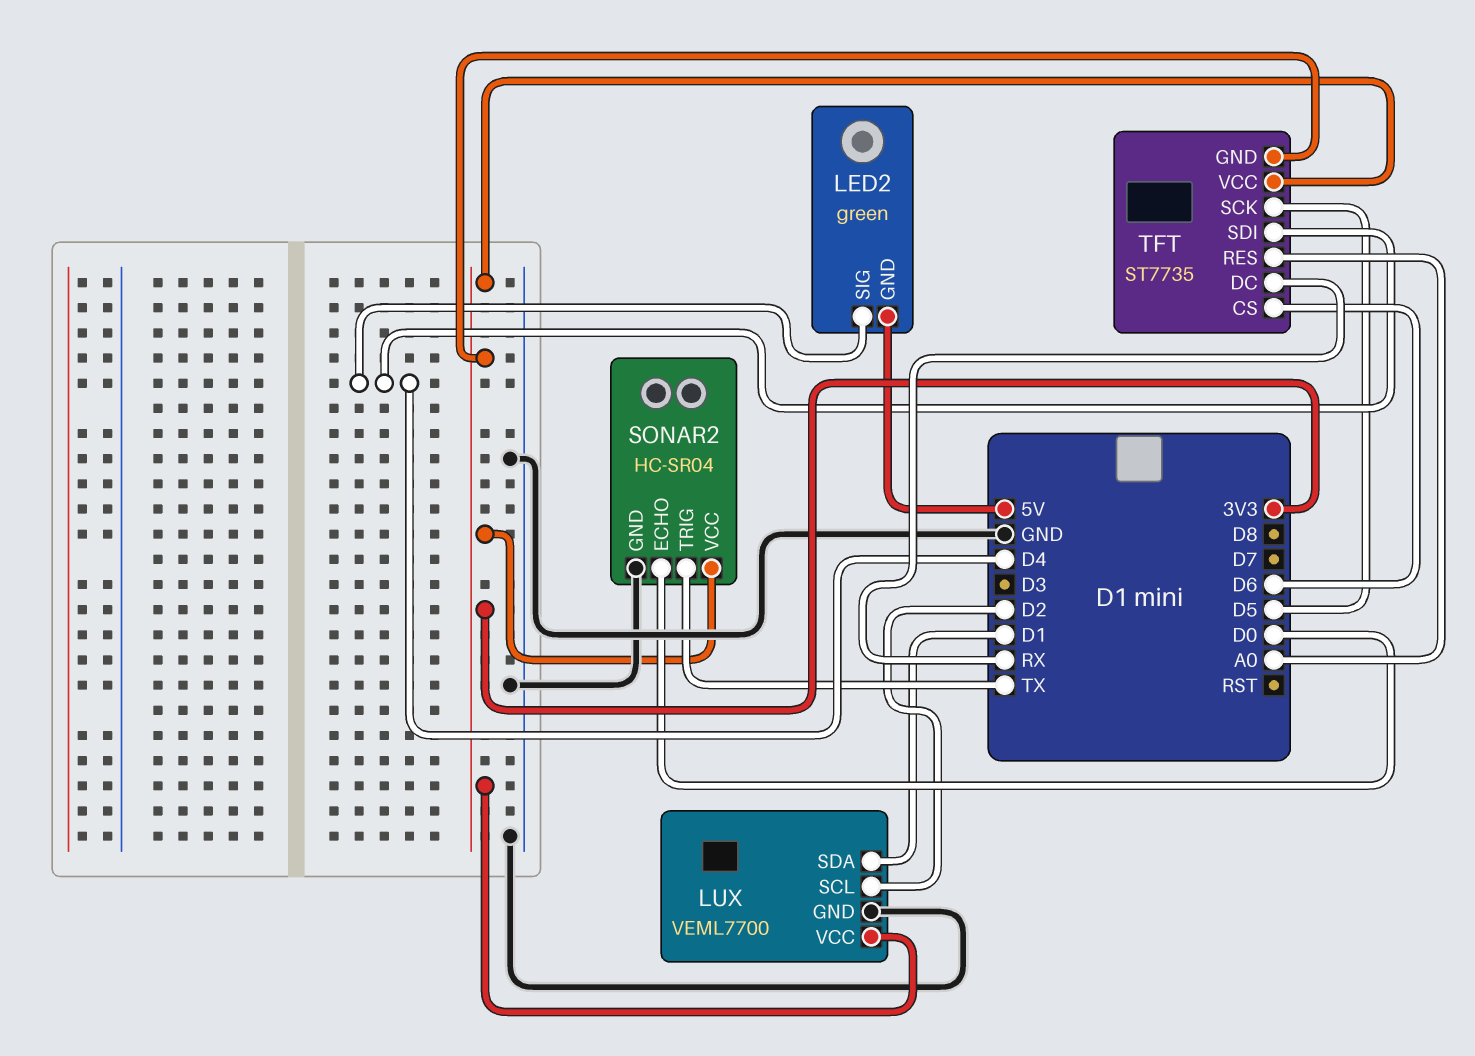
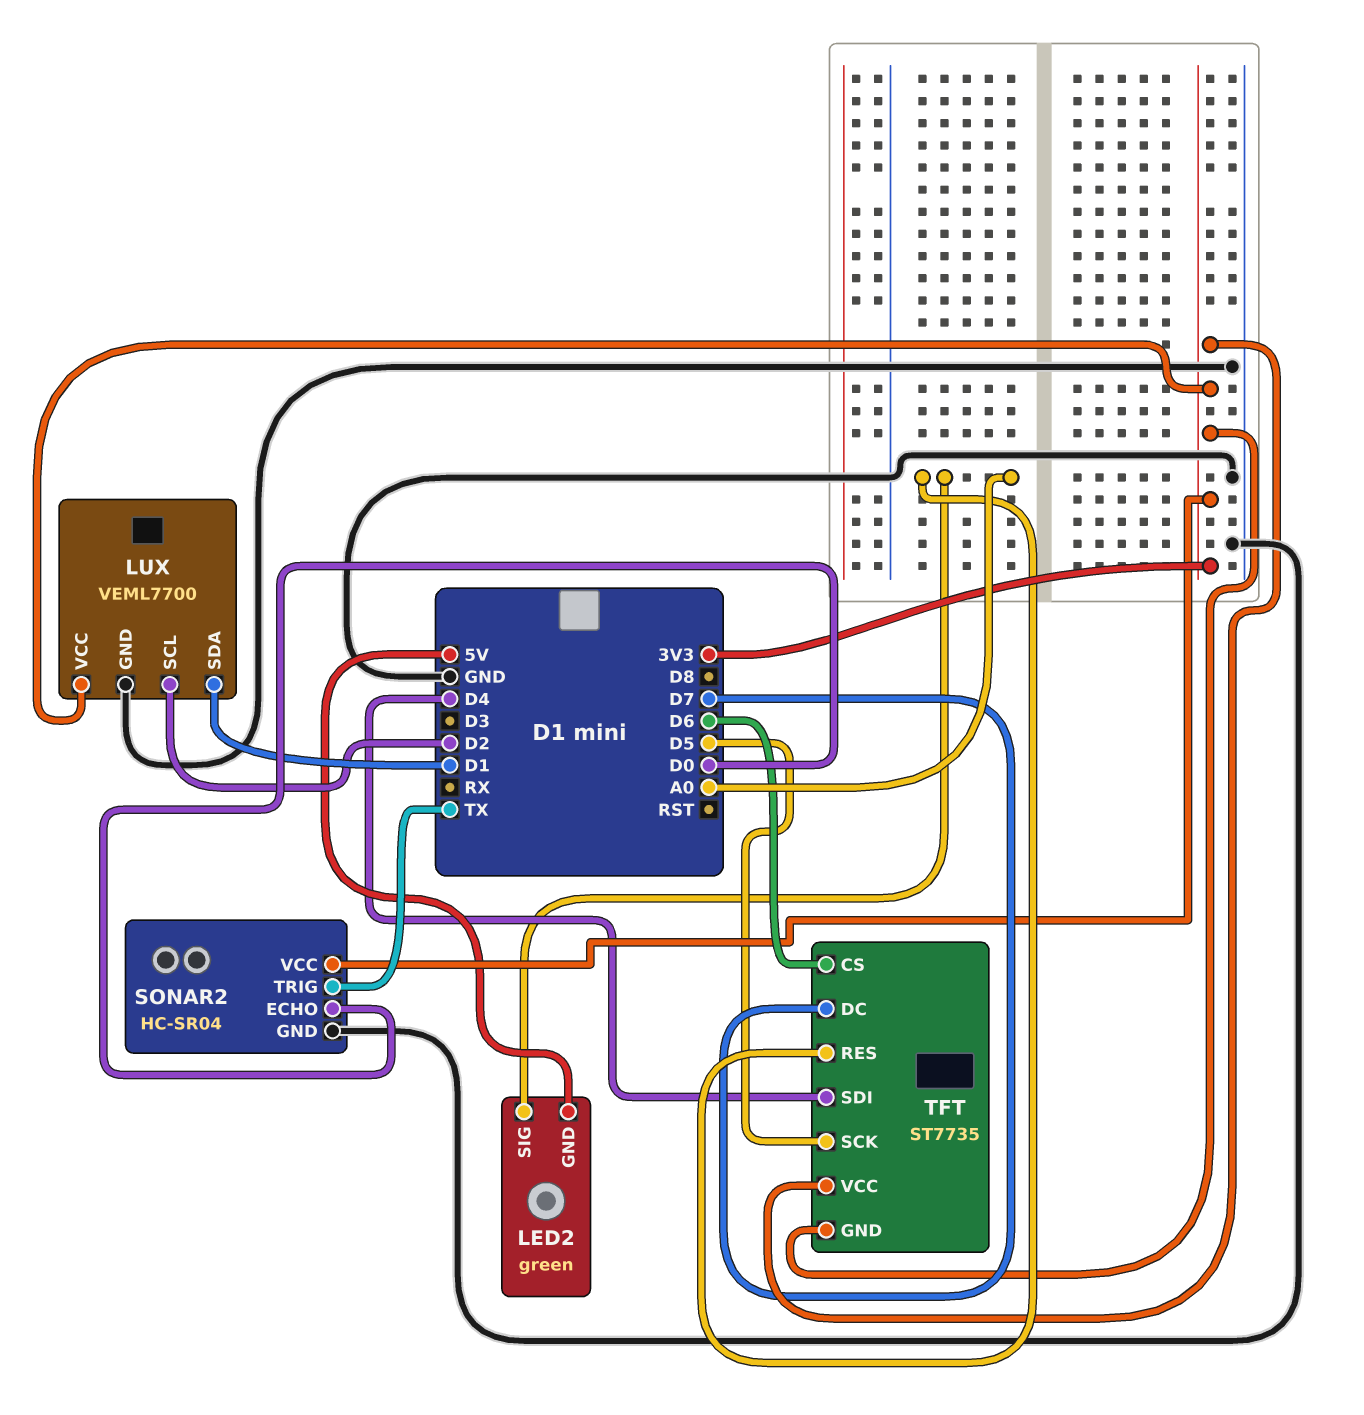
LED2 pin SIG: D4 -> A0
TFT pin DC: RX -> D7

